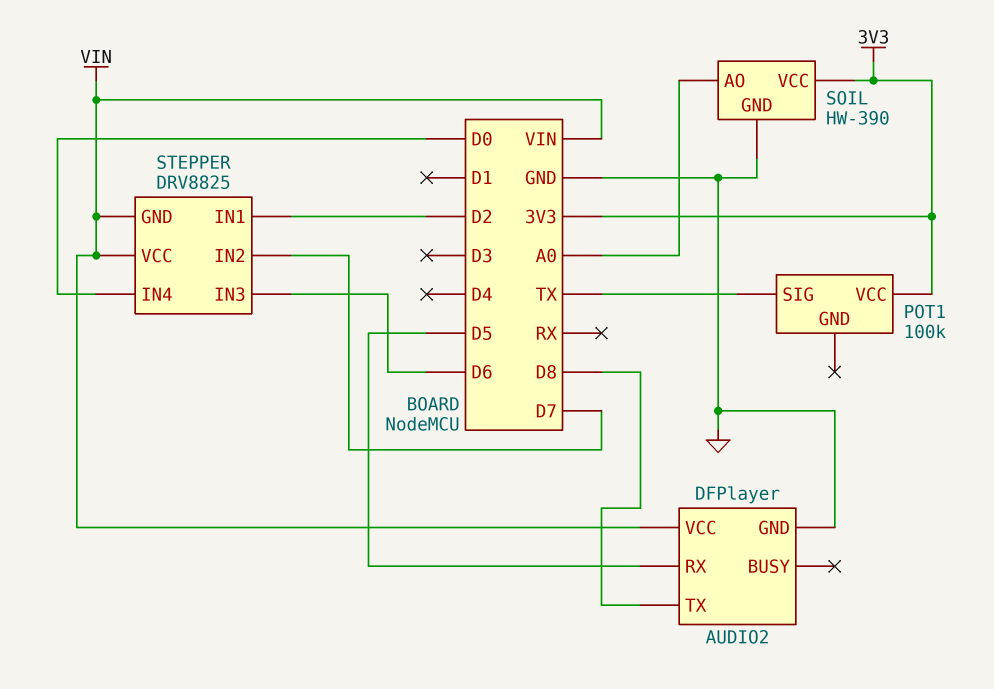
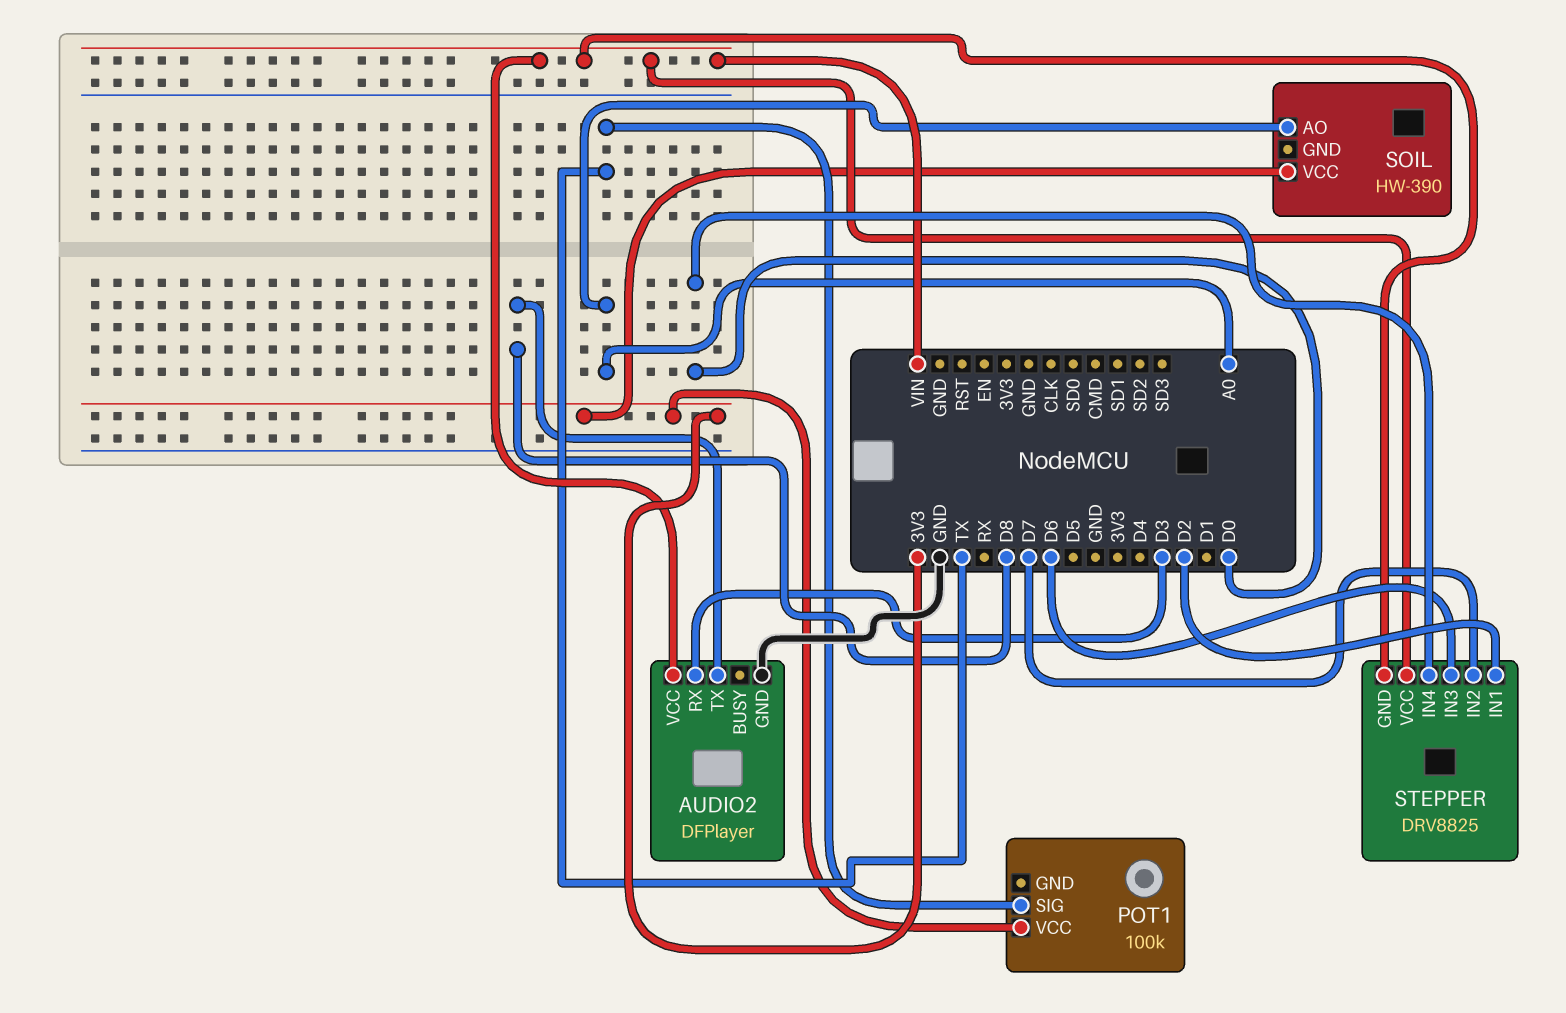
AUDIO2 pin RX: D5 -> D3
SOIL pin GND: GND -> none

